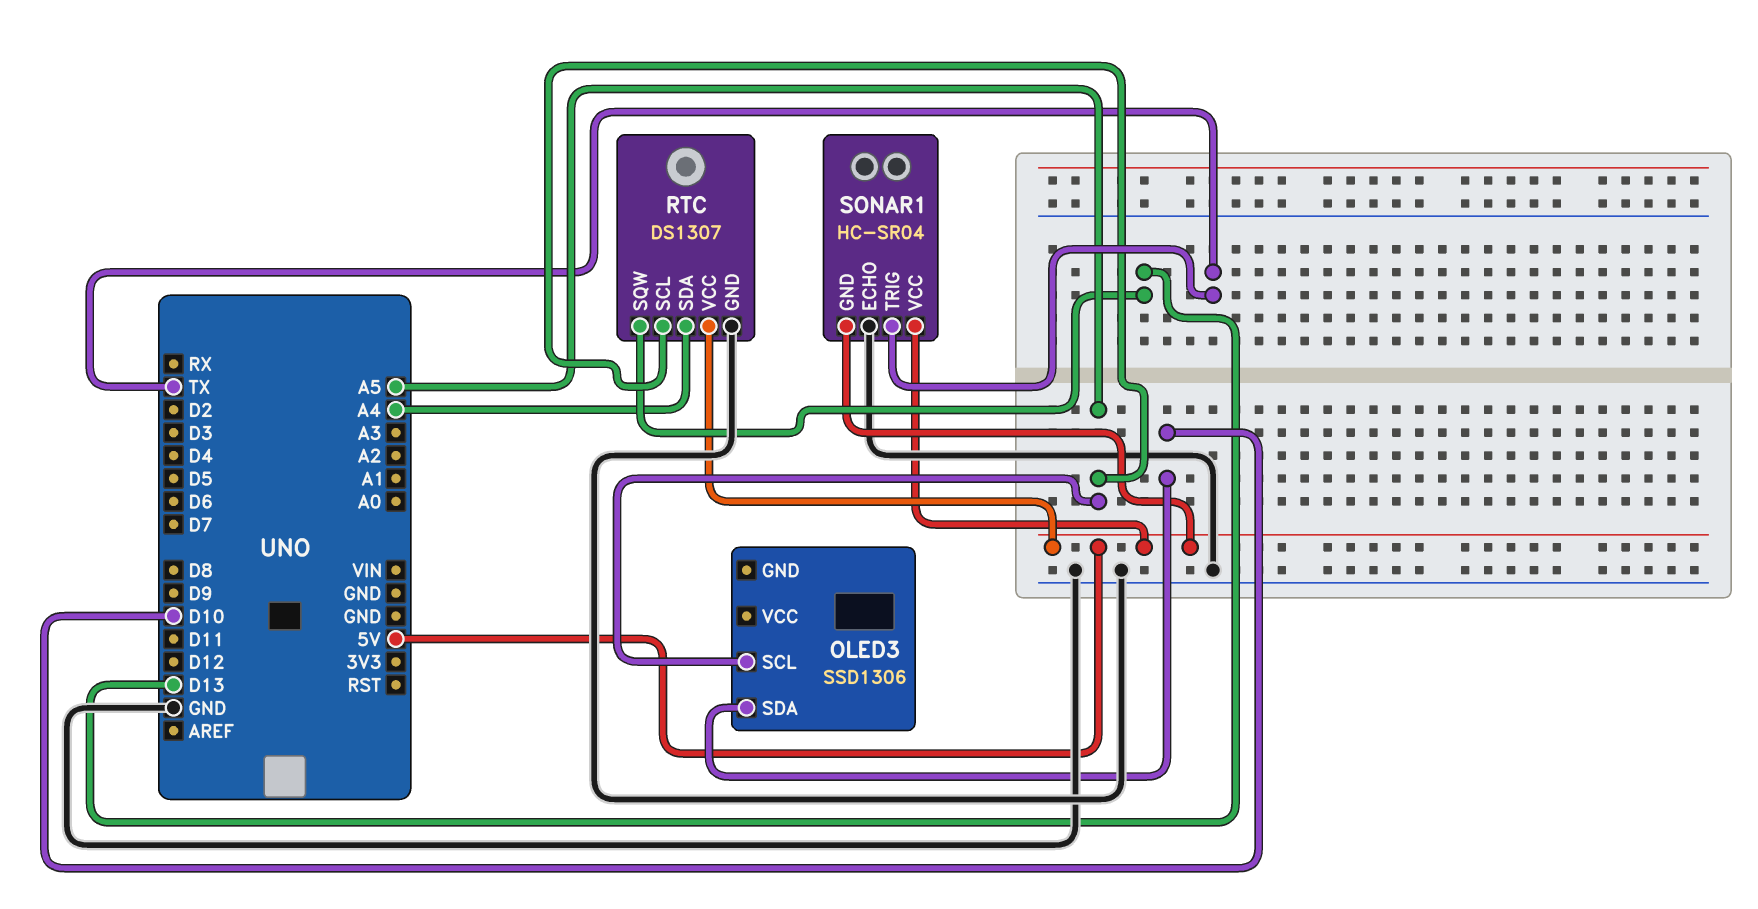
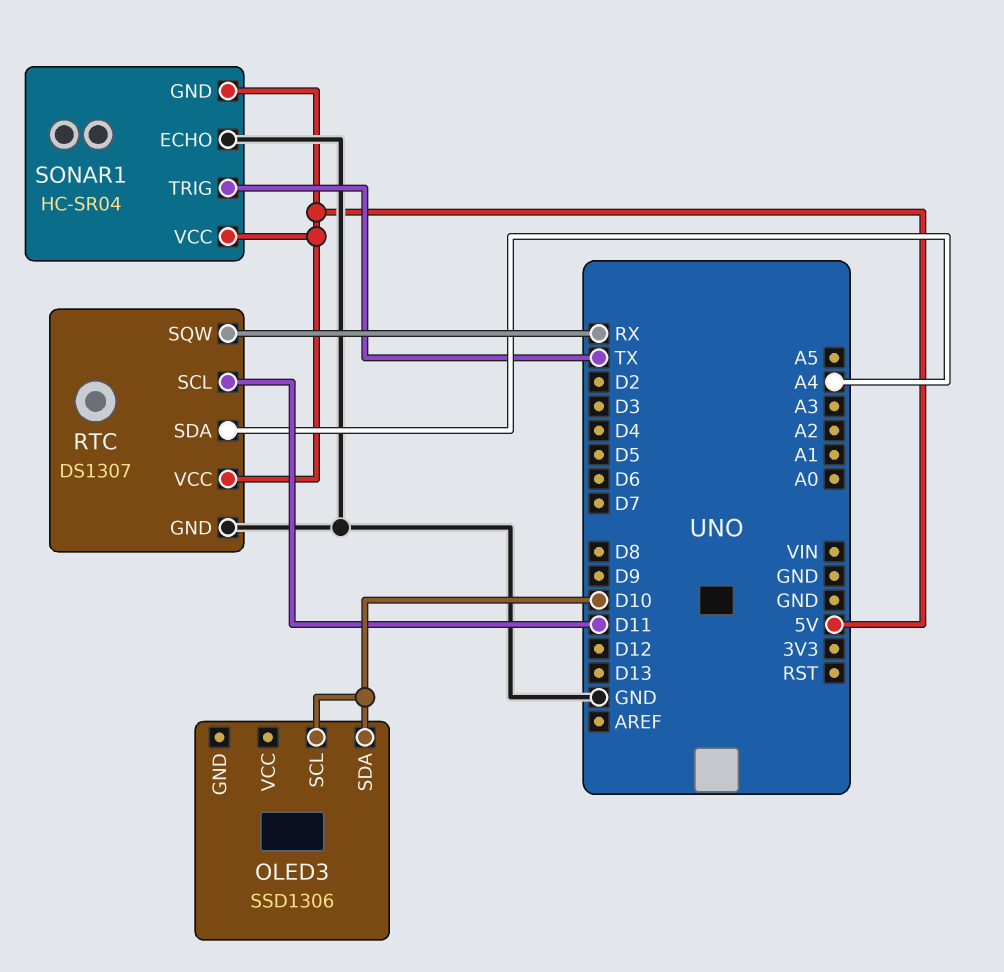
OLED3 pin SCL: A5 -> D10
RTC pin SCL: A5 -> D11
RTC pin SQW: D13 -> RX

